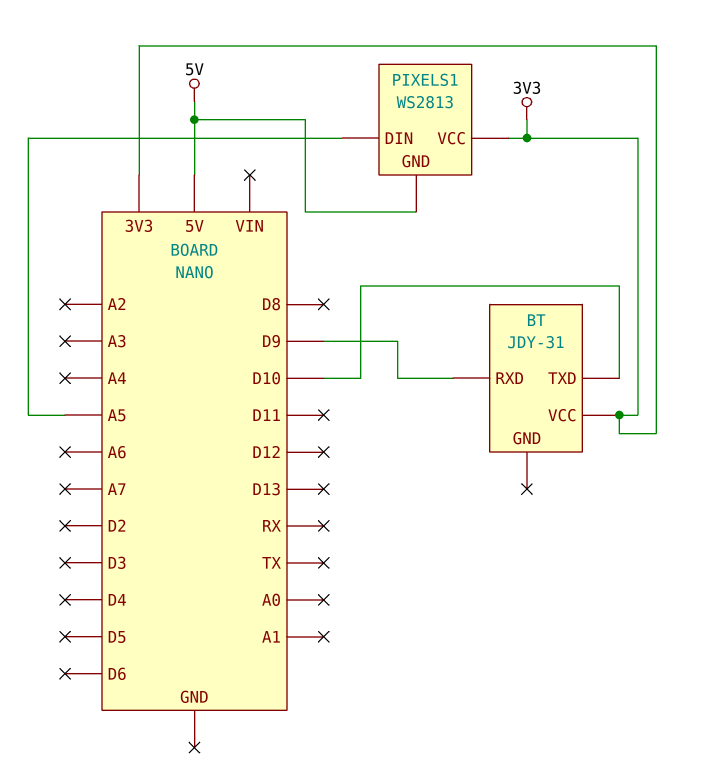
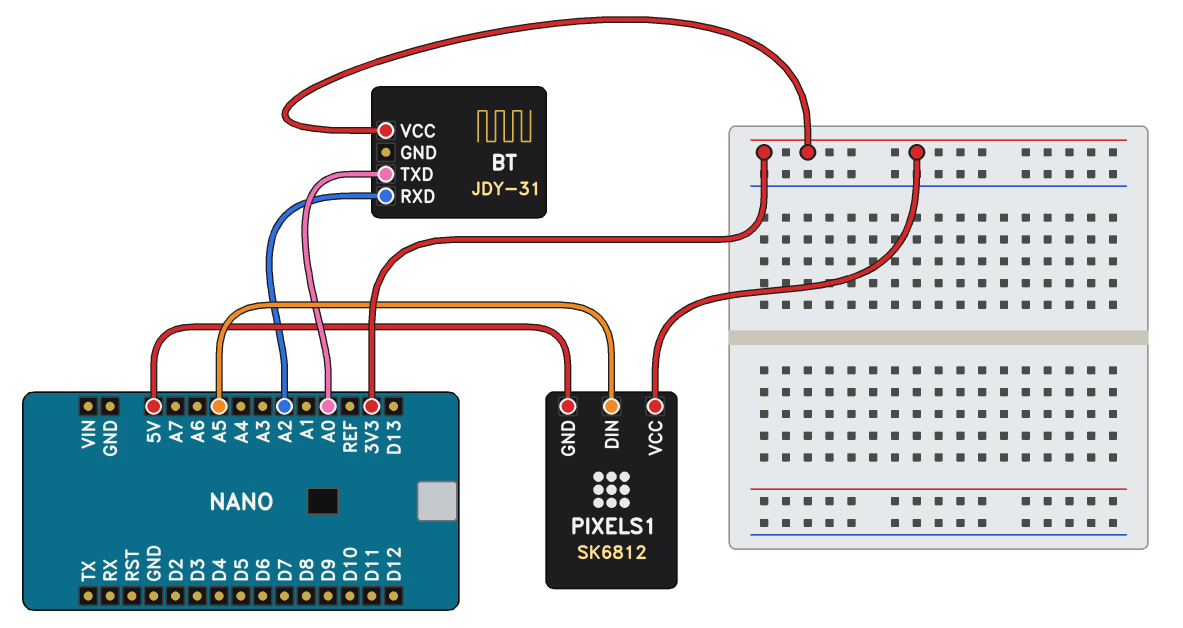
BT pin RXD: D9 -> A2
BT pin TXD: D10 -> A0
PIXELS1: WS2813 -> SK6812

